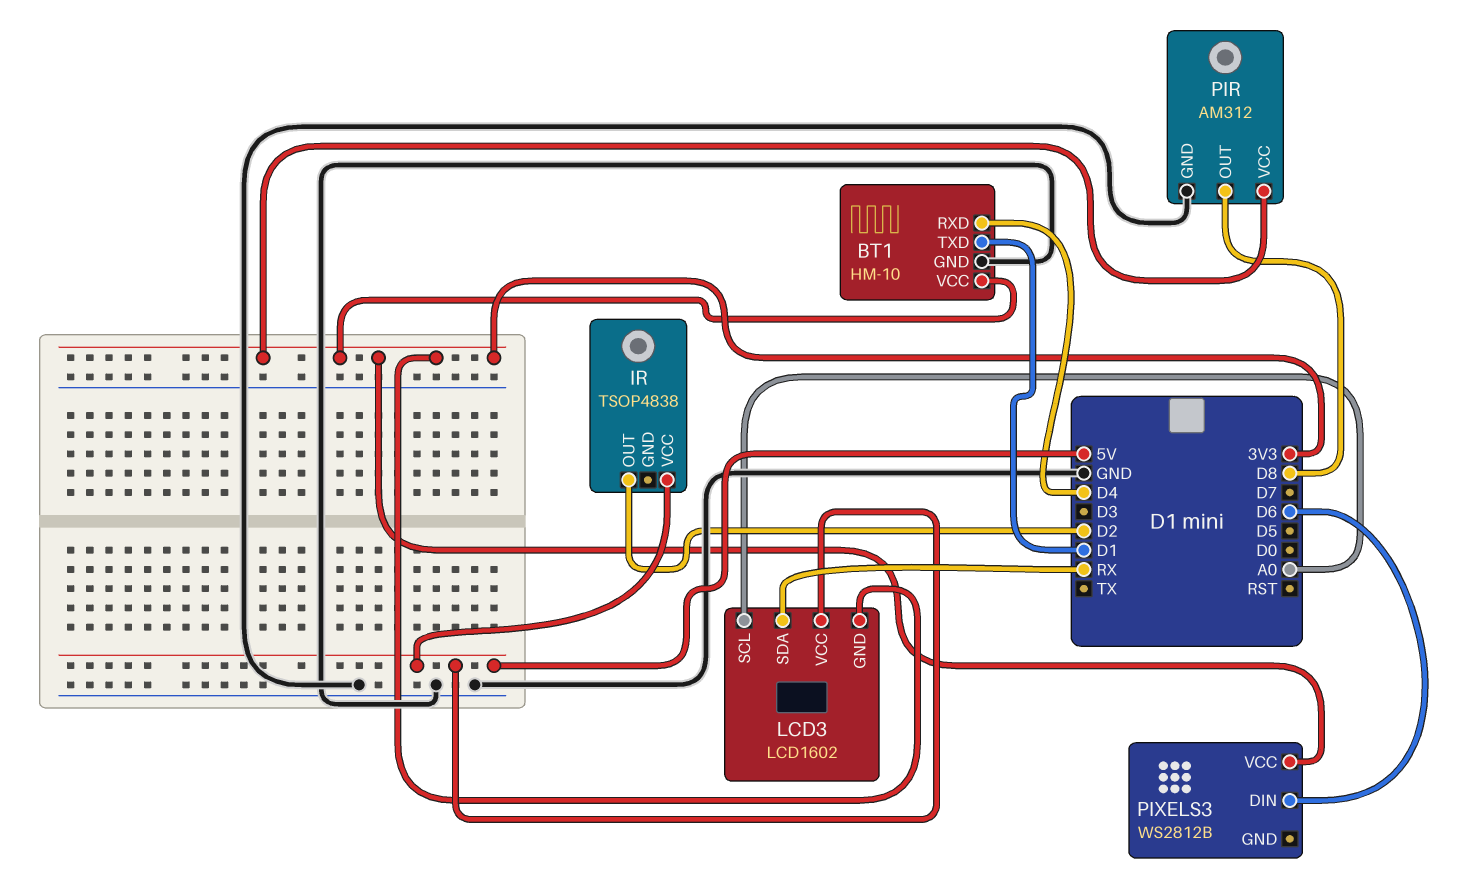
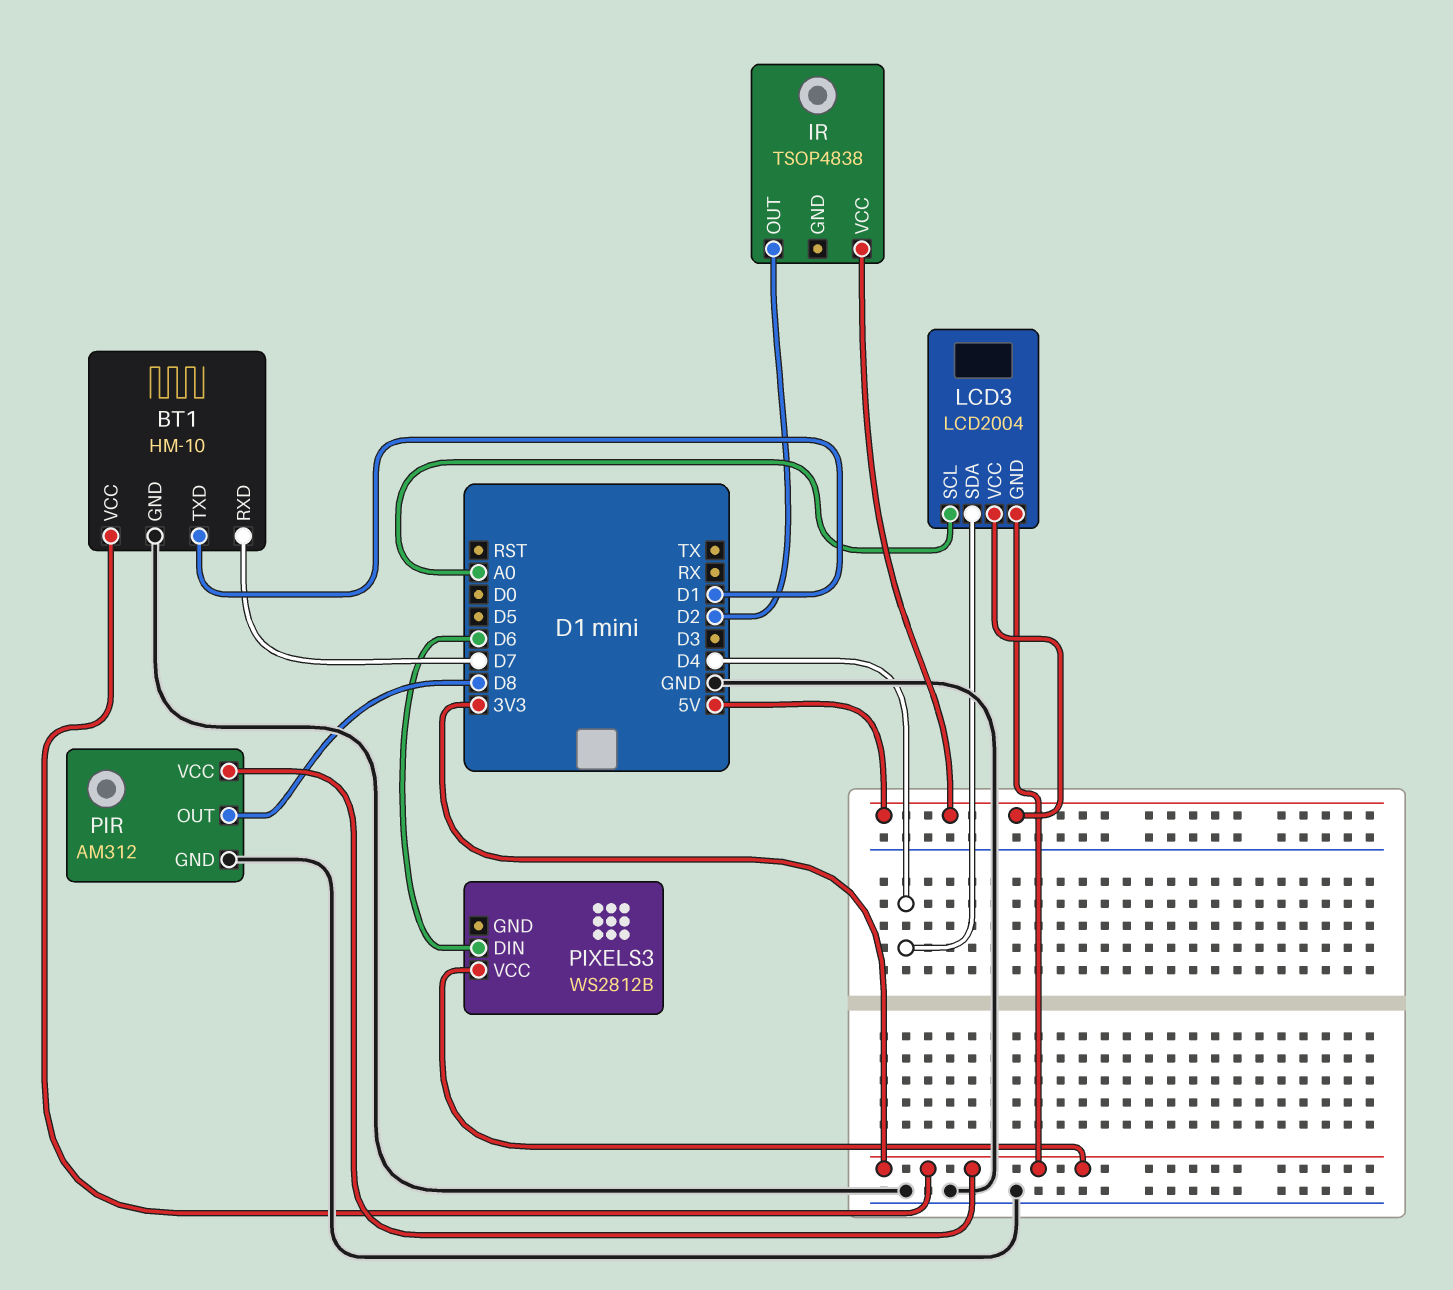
BT1 pin RXD: D4 -> D7
LCD3: LCD1602 -> LCD2004
LCD3 pin SDA: RX -> D4

